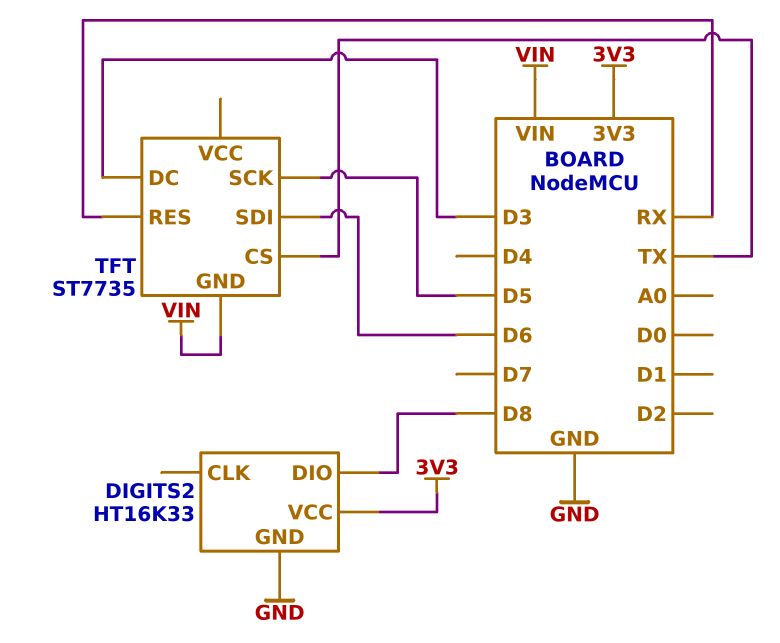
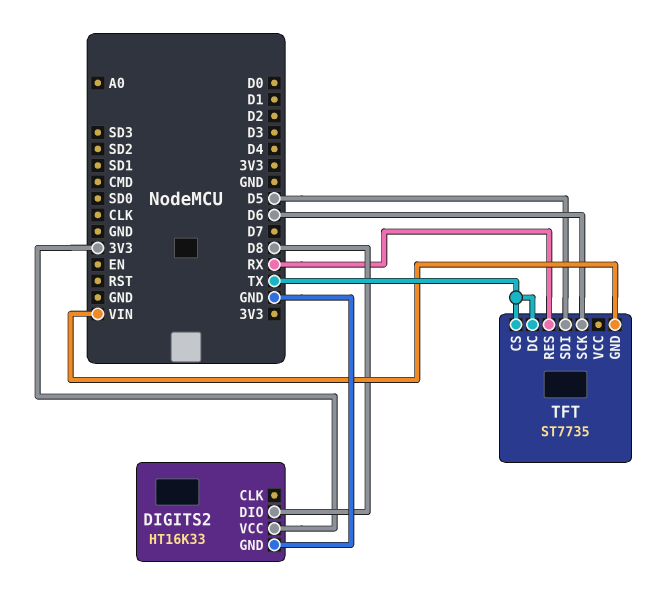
TFT pin DC: D3 -> TX
TFT pin SCK: D5 -> D6
TFT pin SDI: D6 -> D5

